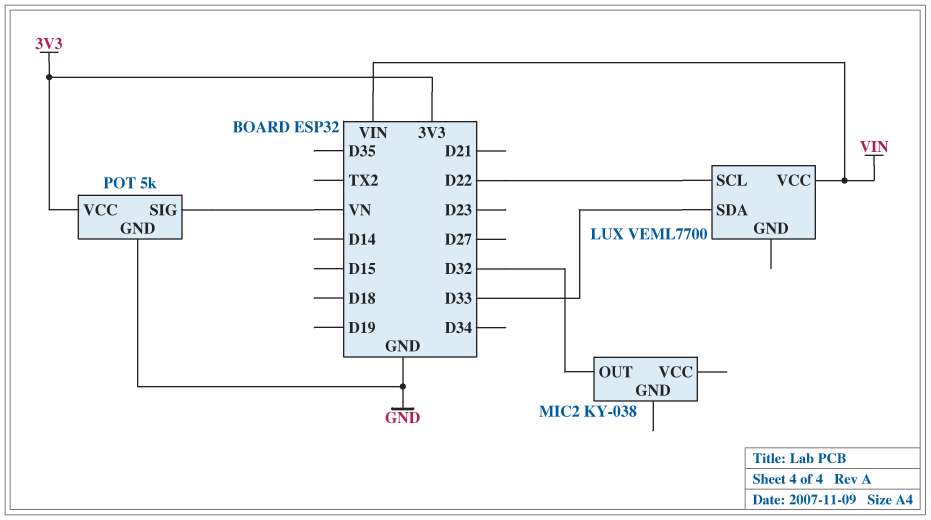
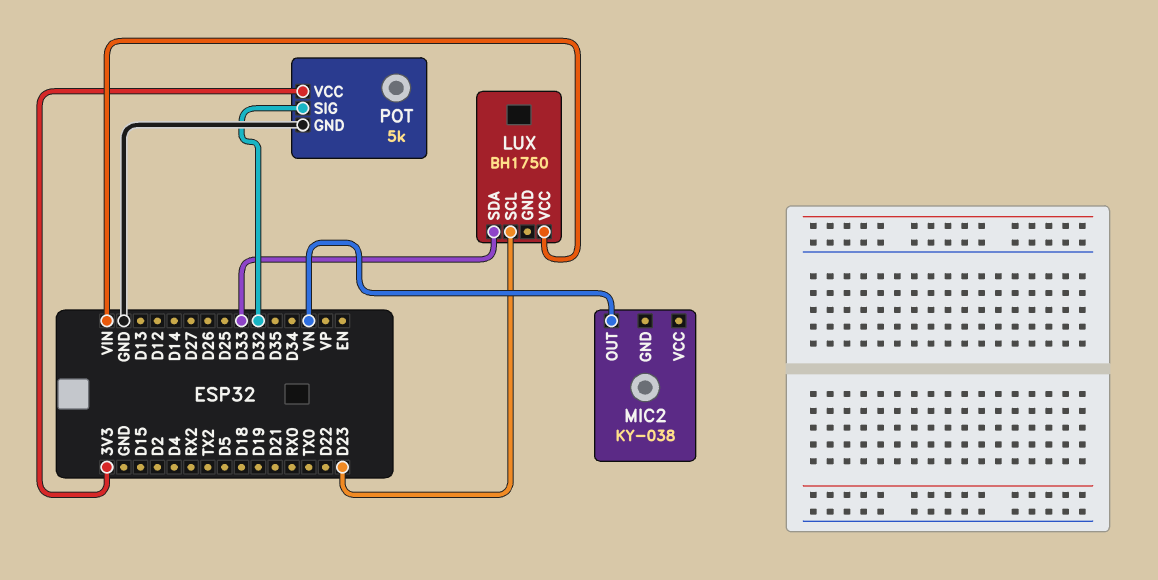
LUX: VEML7700 -> BH1750
LUX pin SCL: D22 -> D23
MIC2 pin OUT: D32 -> VN
POT pin SIG: VN -> D32

